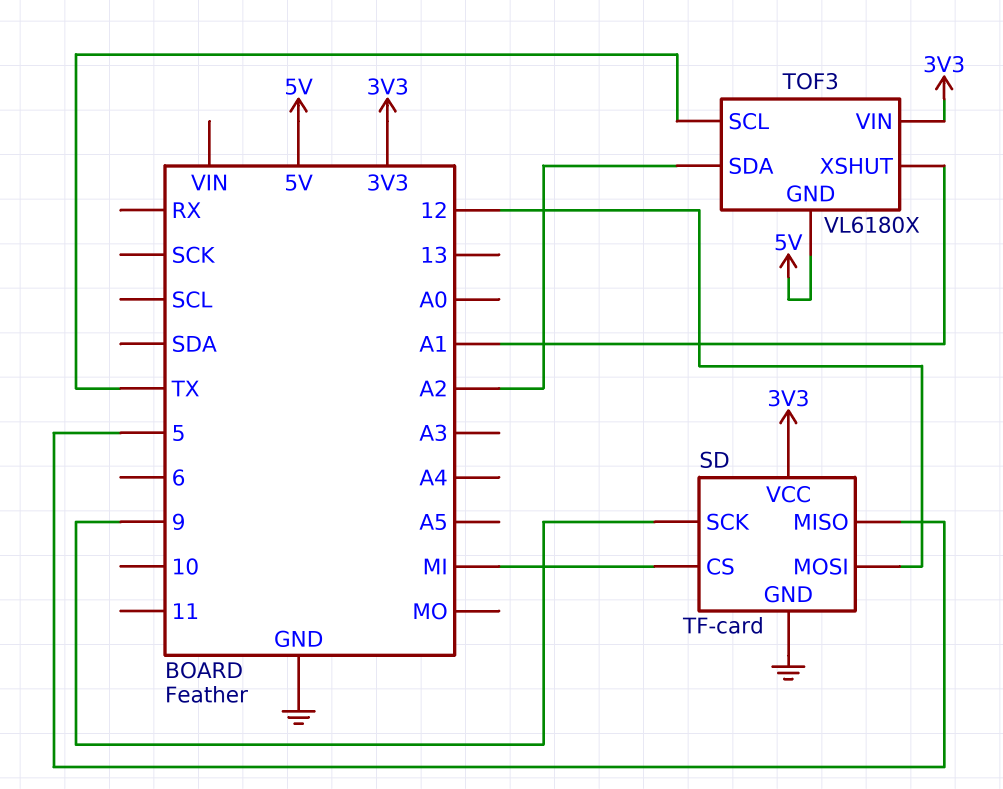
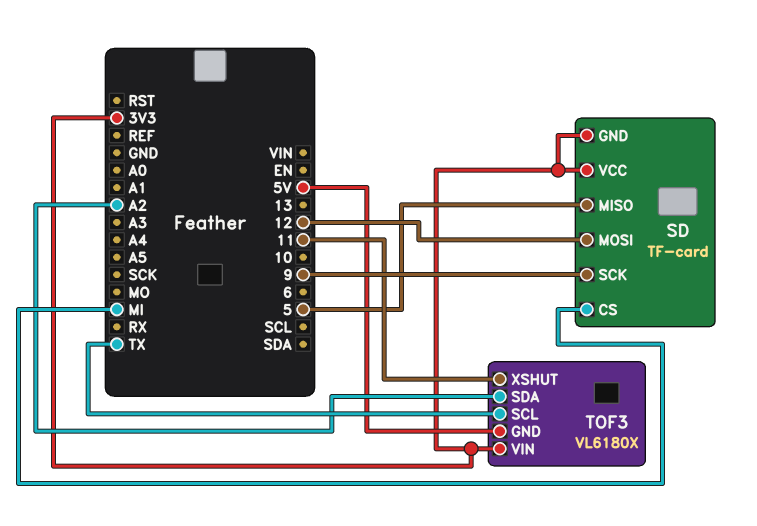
SD pin GND: GND -> 3V3
TOF3 pin XSHUT: A1 -> 11

